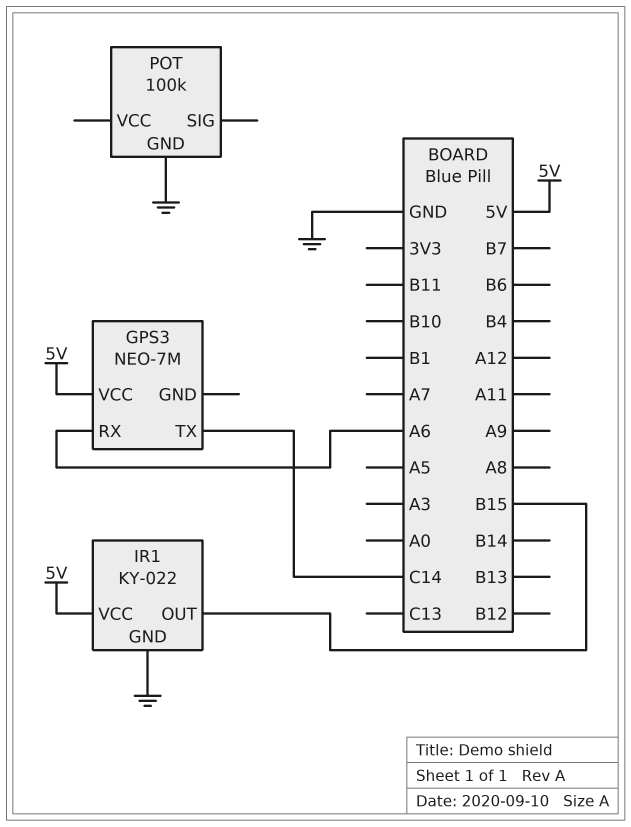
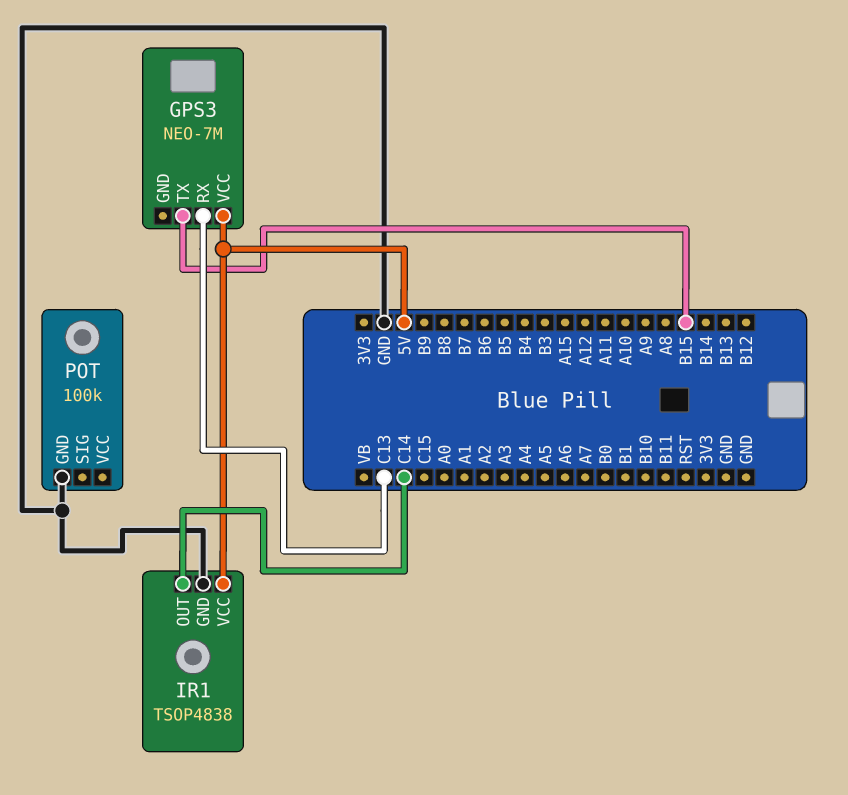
GPS3 pin RX: A6 -> C13
GPS3 pin TX: C14 -> B15
IR1: KY-022 -> TSOP4838
IR1 pin OUT: B15 -> C14

